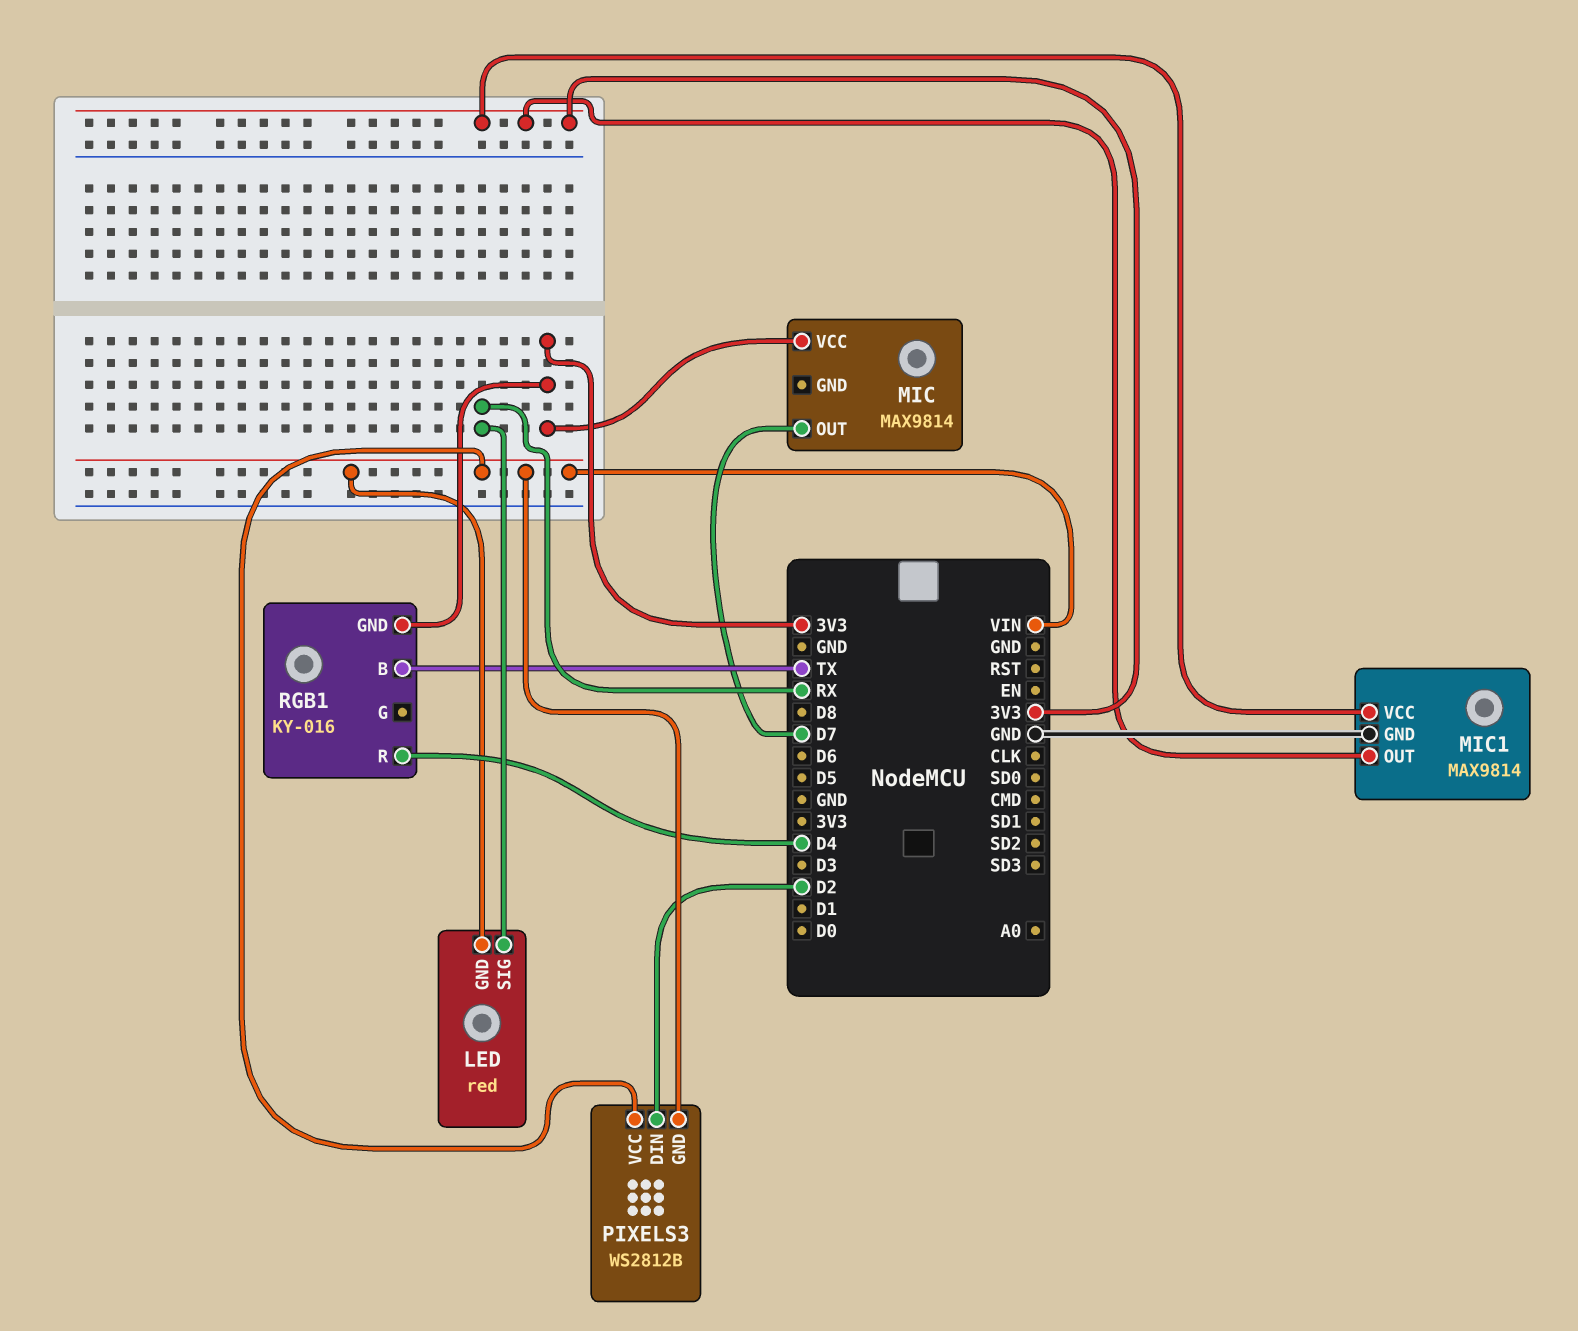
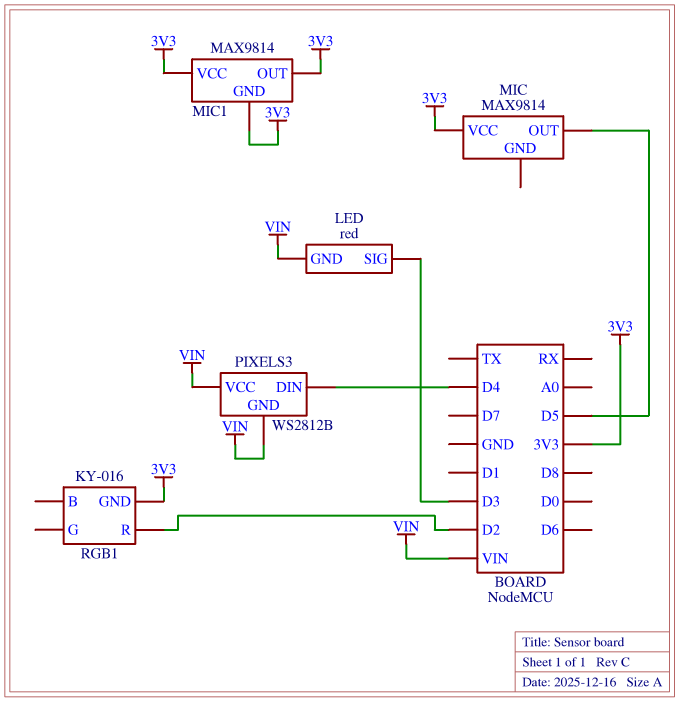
LED pin SIG: RX -> D3
MIC pin OUT: D7 -> D5
MIC1 pin GND: GND -> 3V3
PIXELS3 pin DIN: D2 -> D4
RGB1 pin B: TX -> none
RGB1 pin R: D4 -> D2

